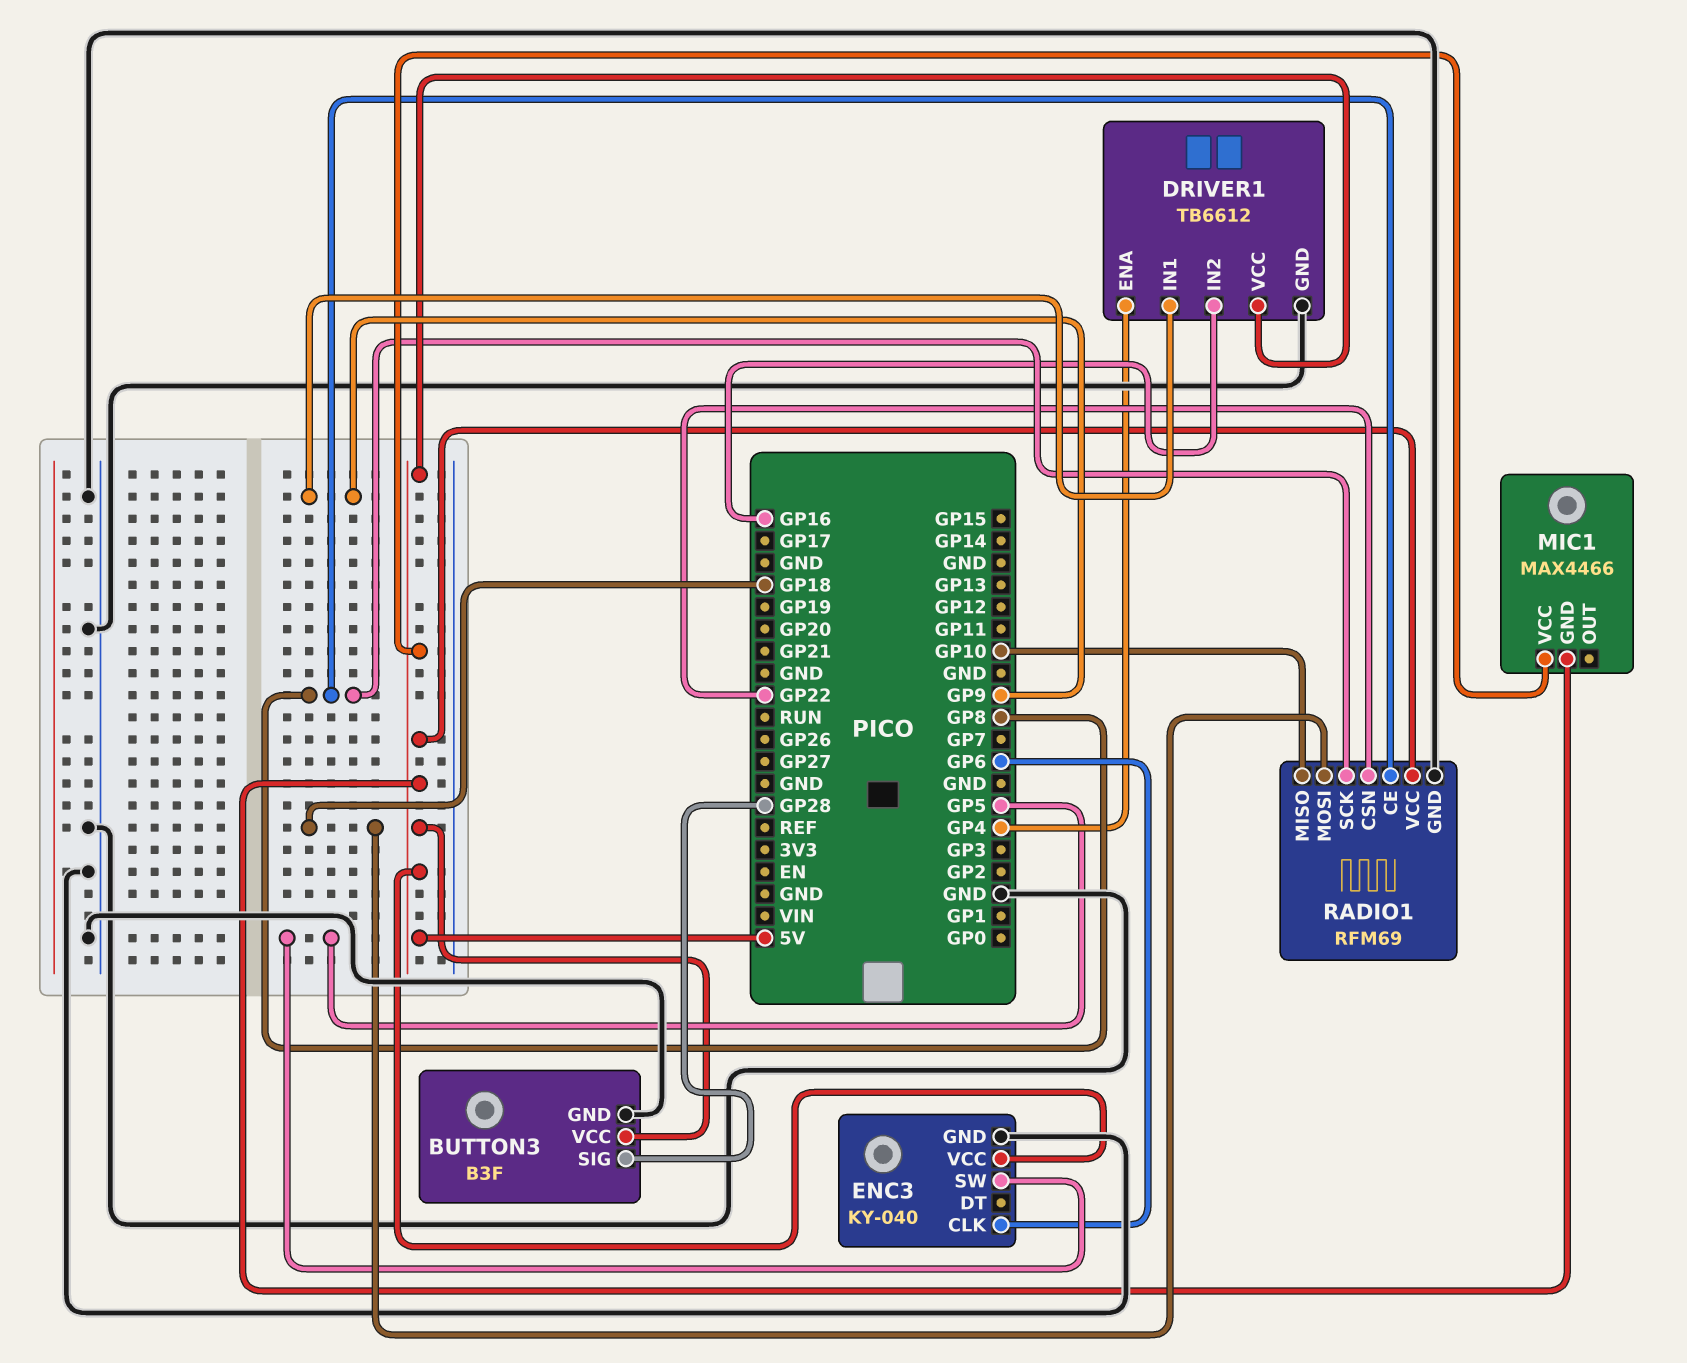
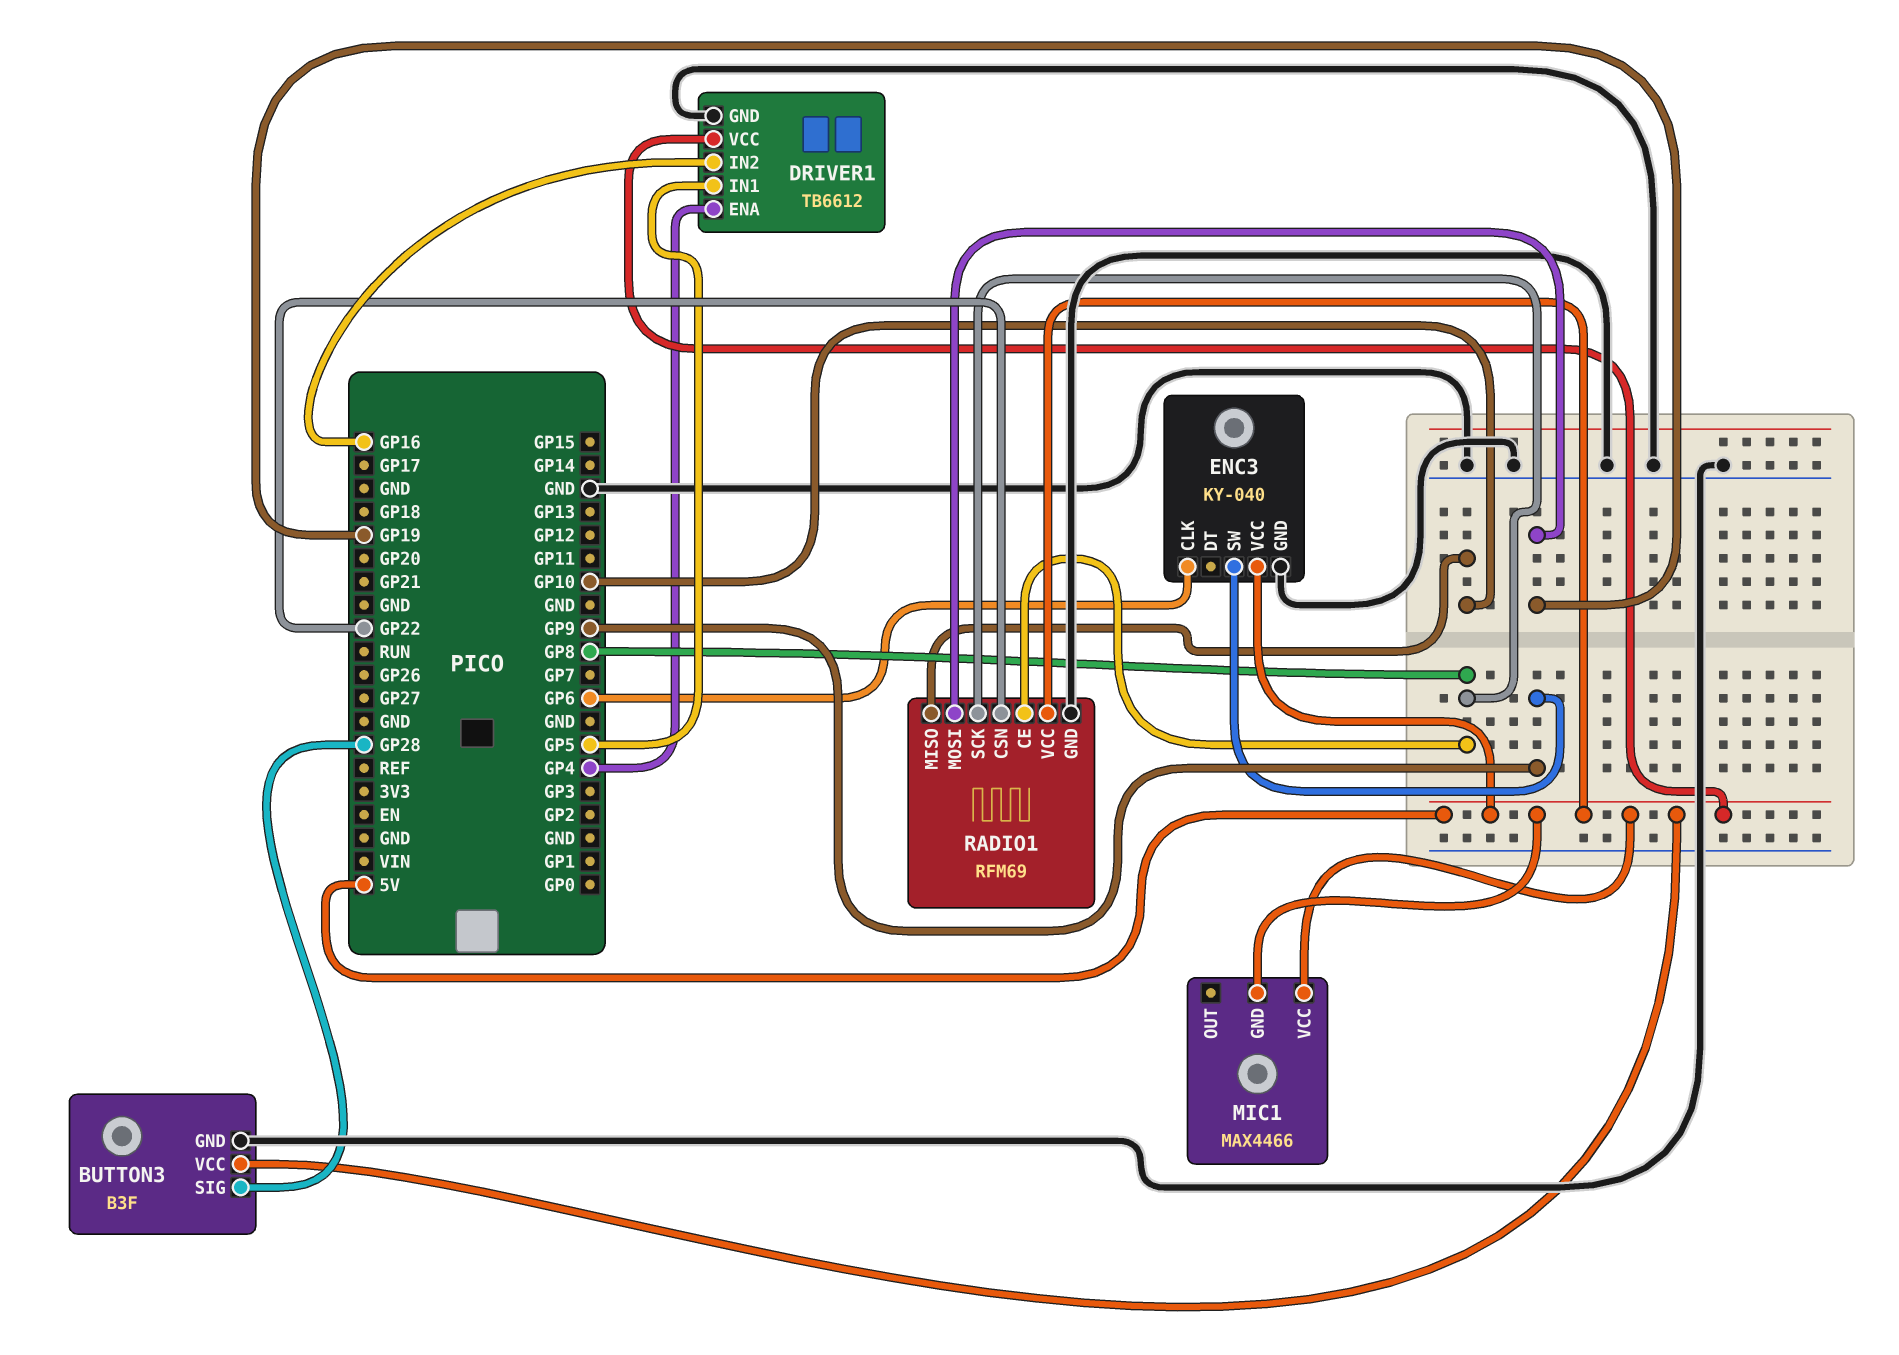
DRIVER1 pin IN1: GP9 -> GP5
ENC3 pin SW: GP5 -> GP9
RADIO1 pin MOSI: GP18 -> GP19

